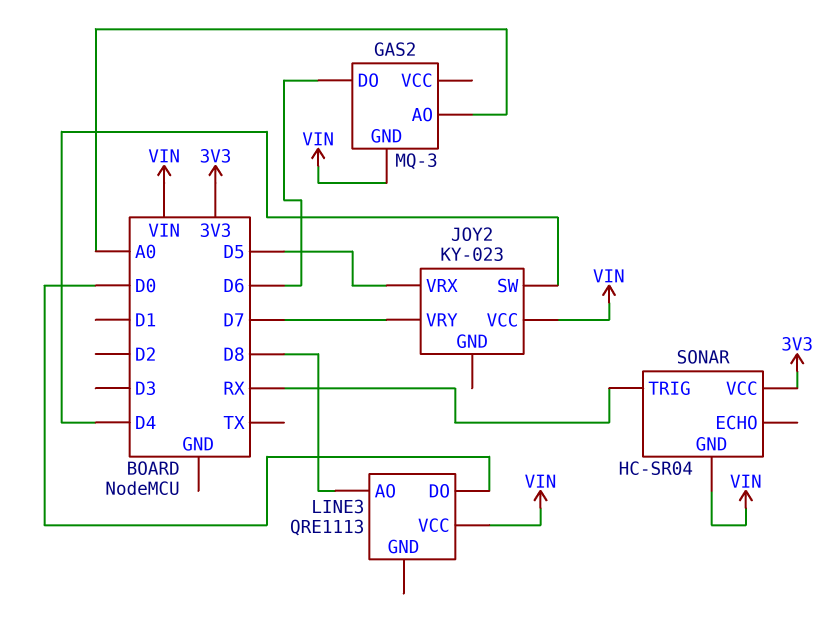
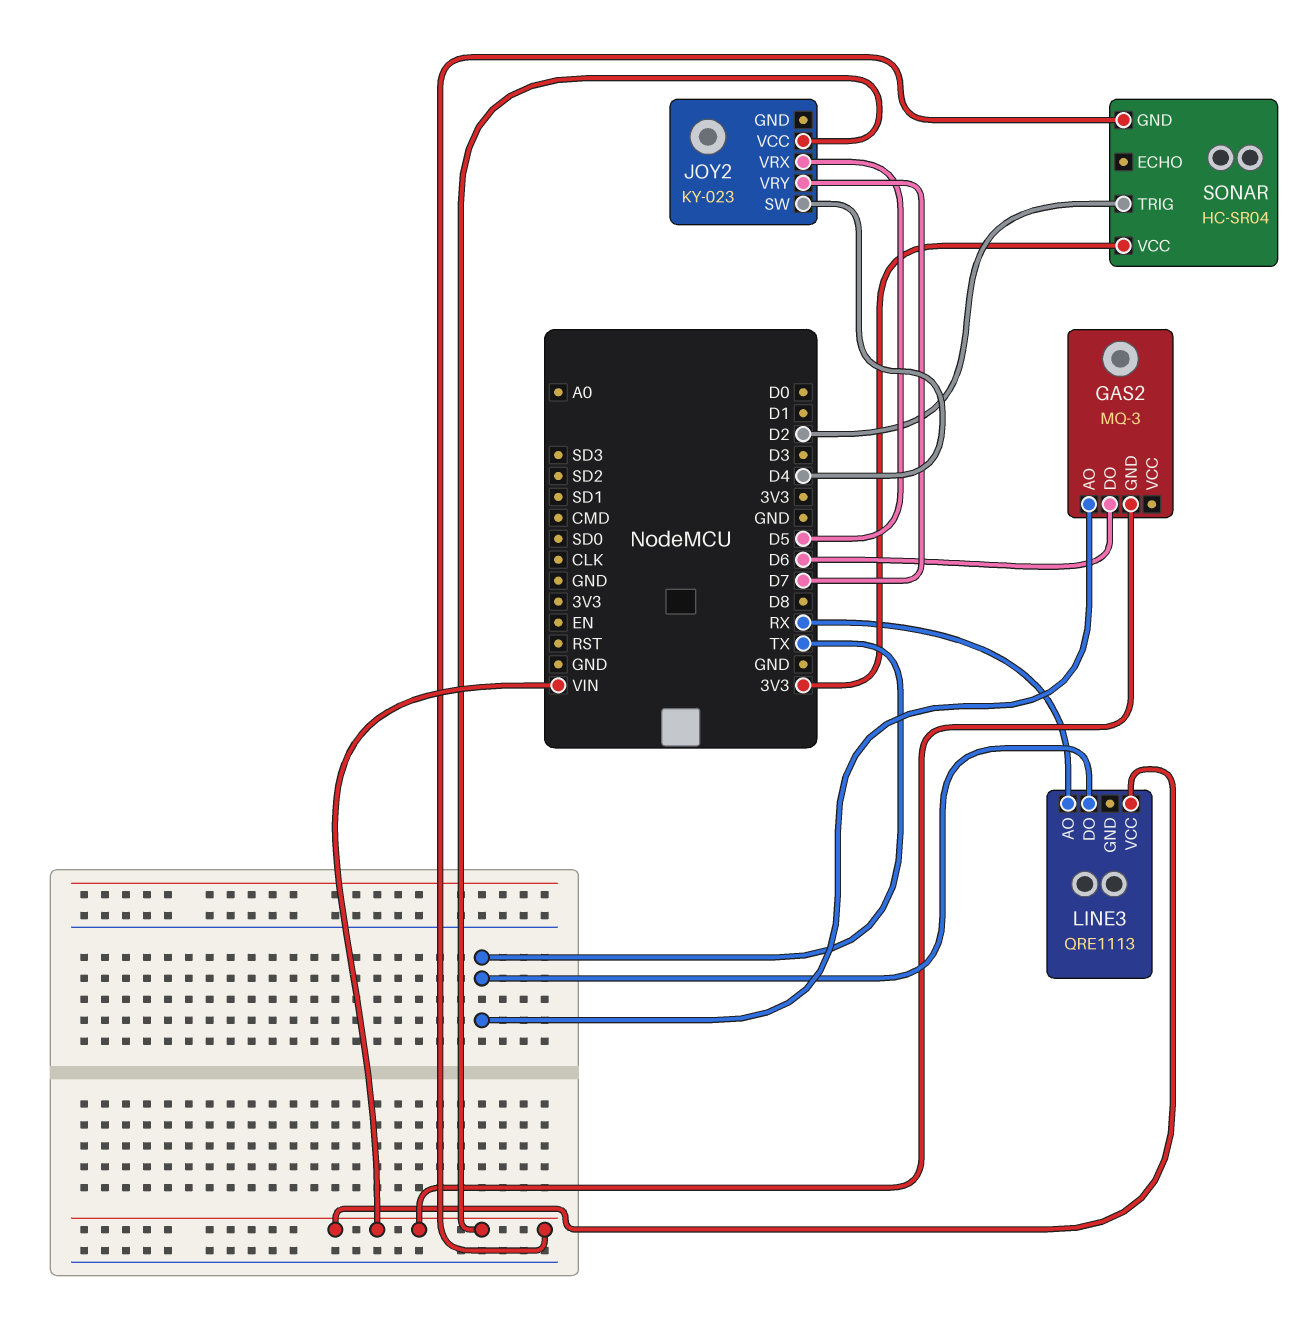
GAS2 pin AO: A0 -> TX
LINE3 pin AO: D8 -> RX
LINE3 pin DO: D0 -> TX
SONAR pin TRIG: RX -> D2

